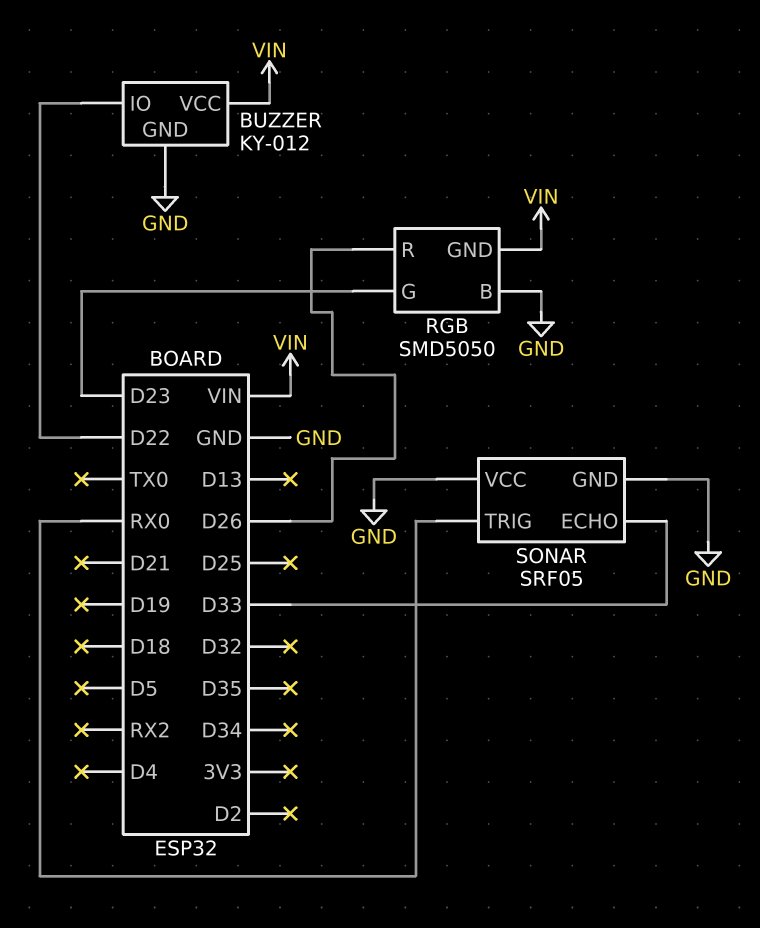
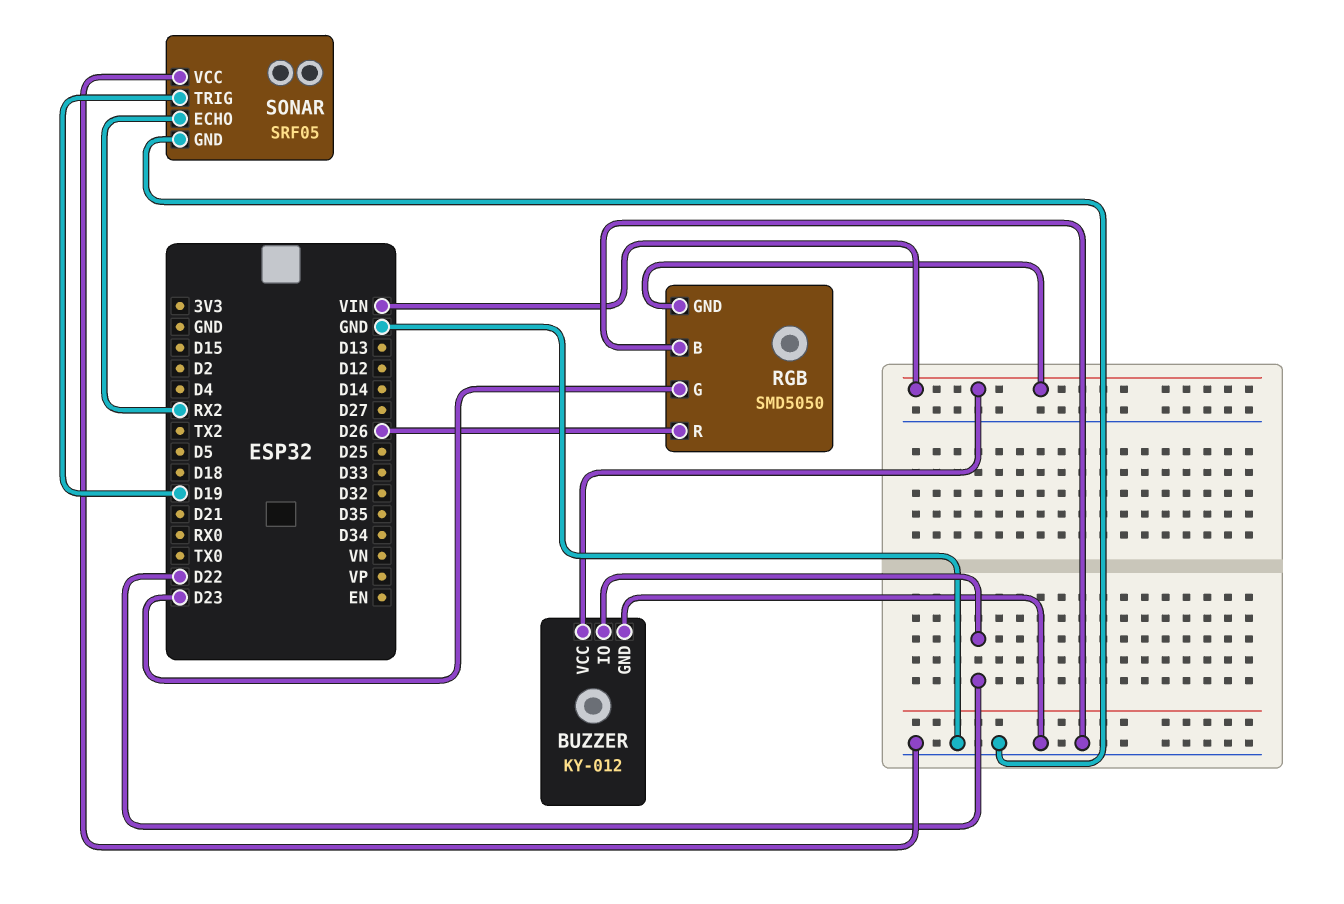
SONAR pin ECHO: D33 -> RX2
SONAR pin TRIG: RX0 -> D19

